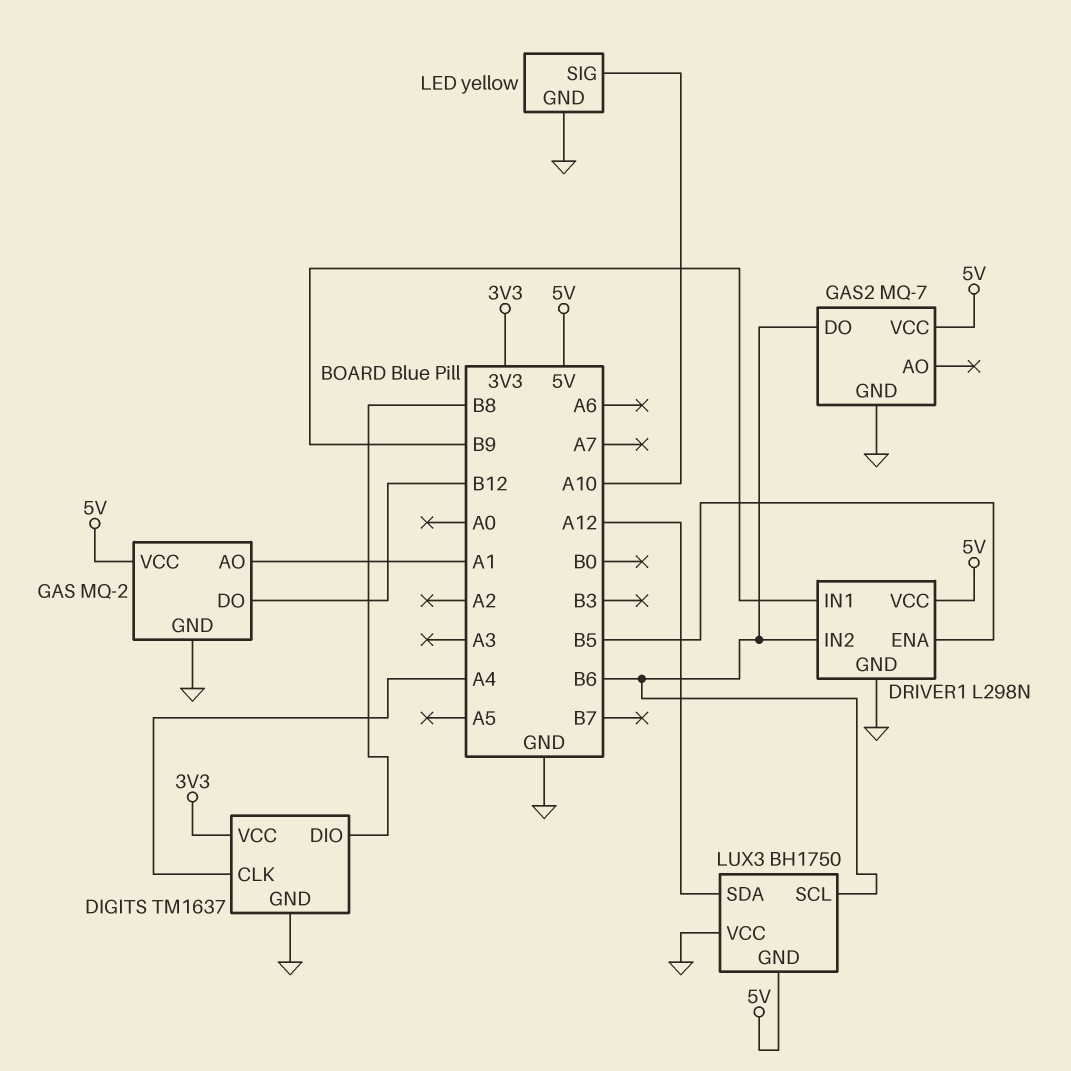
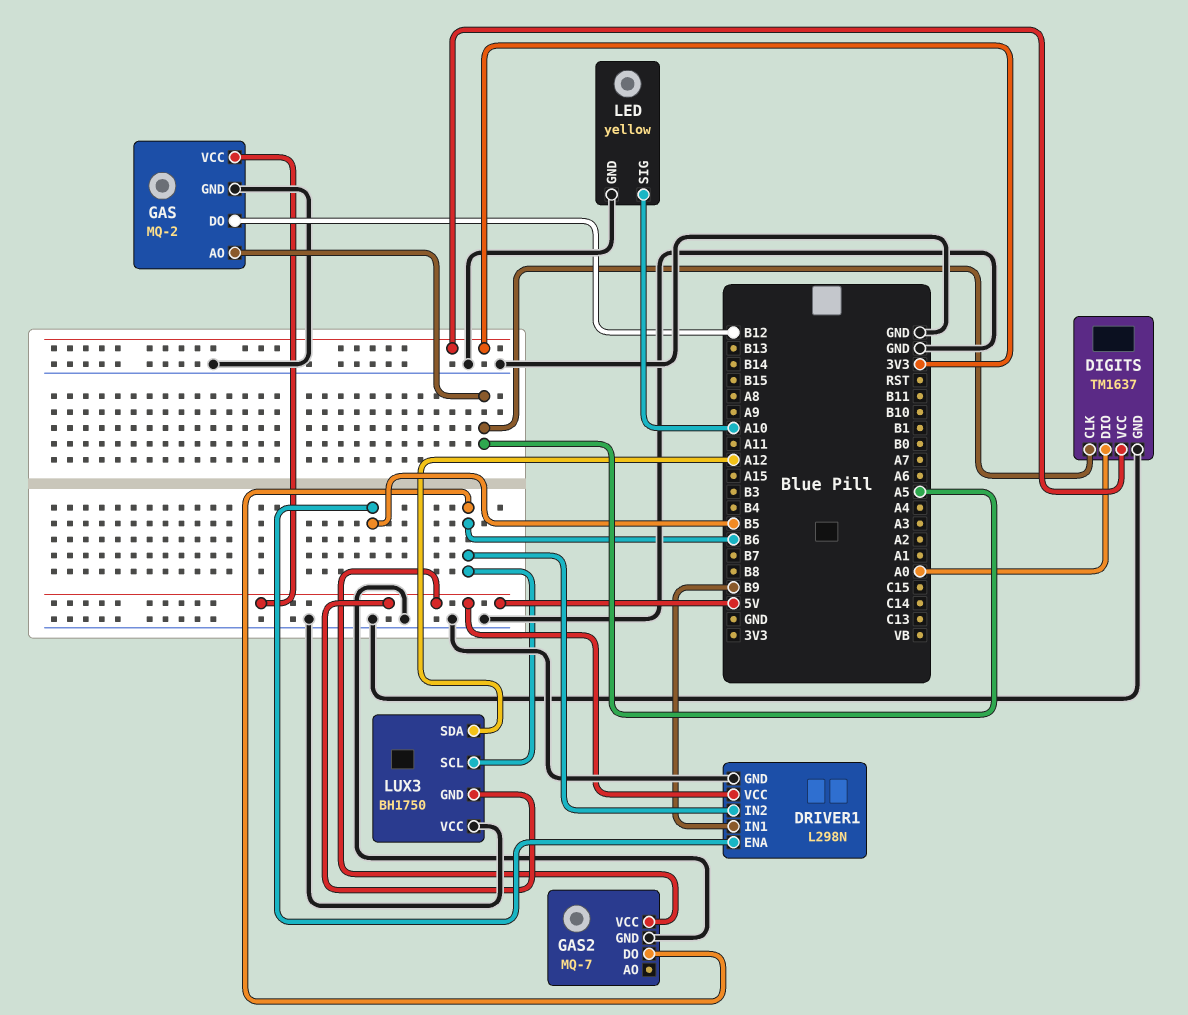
DIGITS pin CLK: A4 -> A5
DIGITS pin DIO: B8 -> A0
GAS pin AO: A1 -> A5

